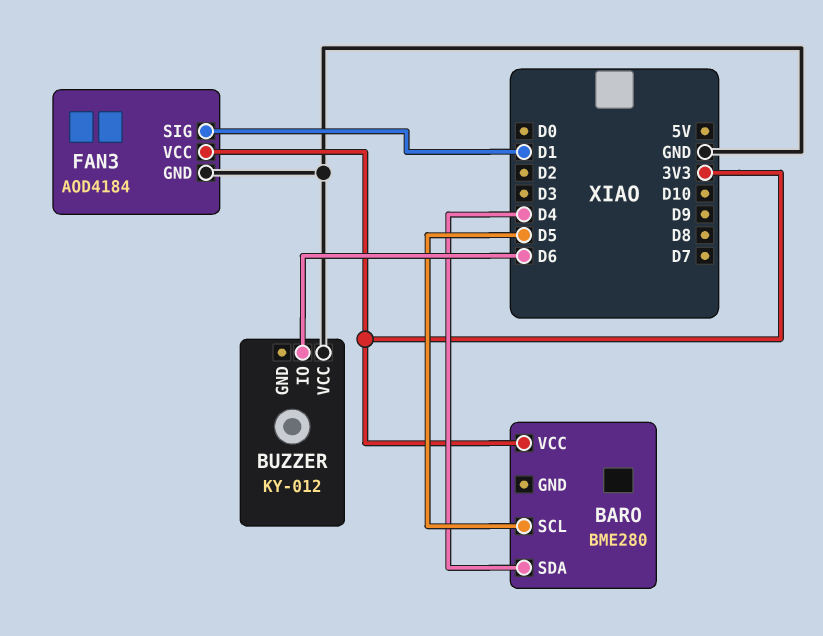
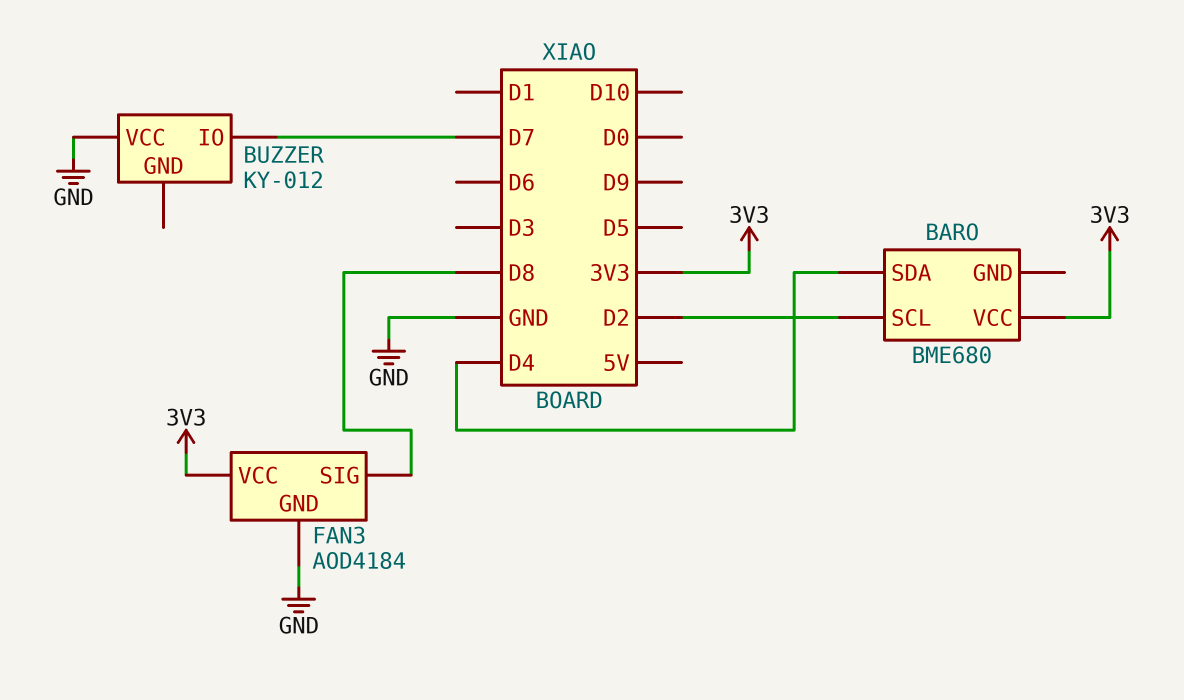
BARO: BME280 -> BME680
BARO pin SCL: D5 -> D2
BUZZER pin IO: D6 -> D7
FAN3 pin SIG: D1 -> D8

